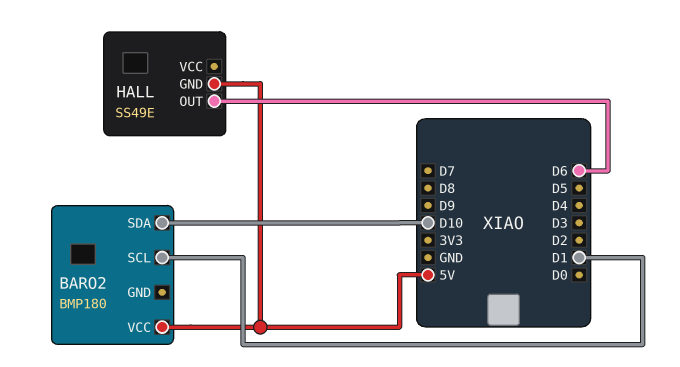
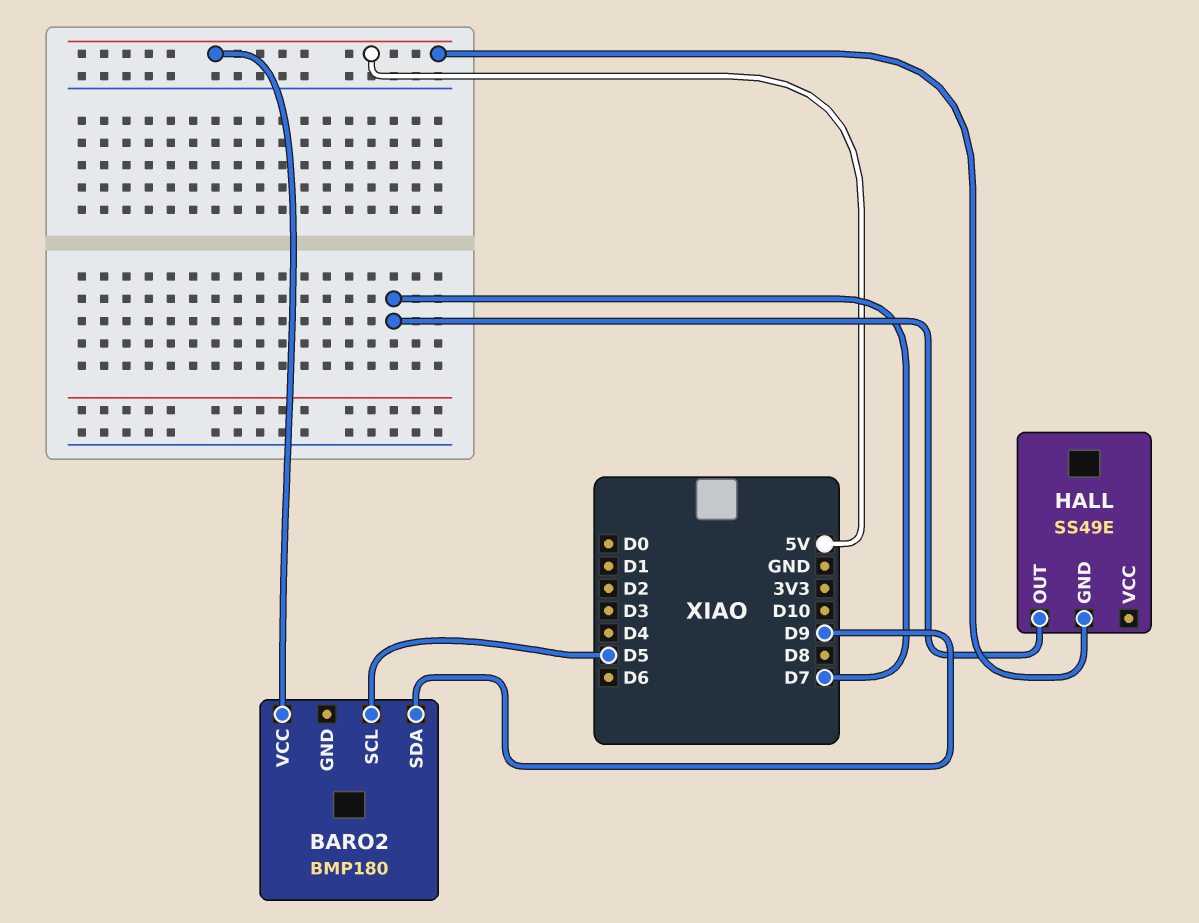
BARO2 pin SCL: D1 -> D5
BARO2 pin SDA: D10 -> D9
HALL pin OUT: D6 -> D7

